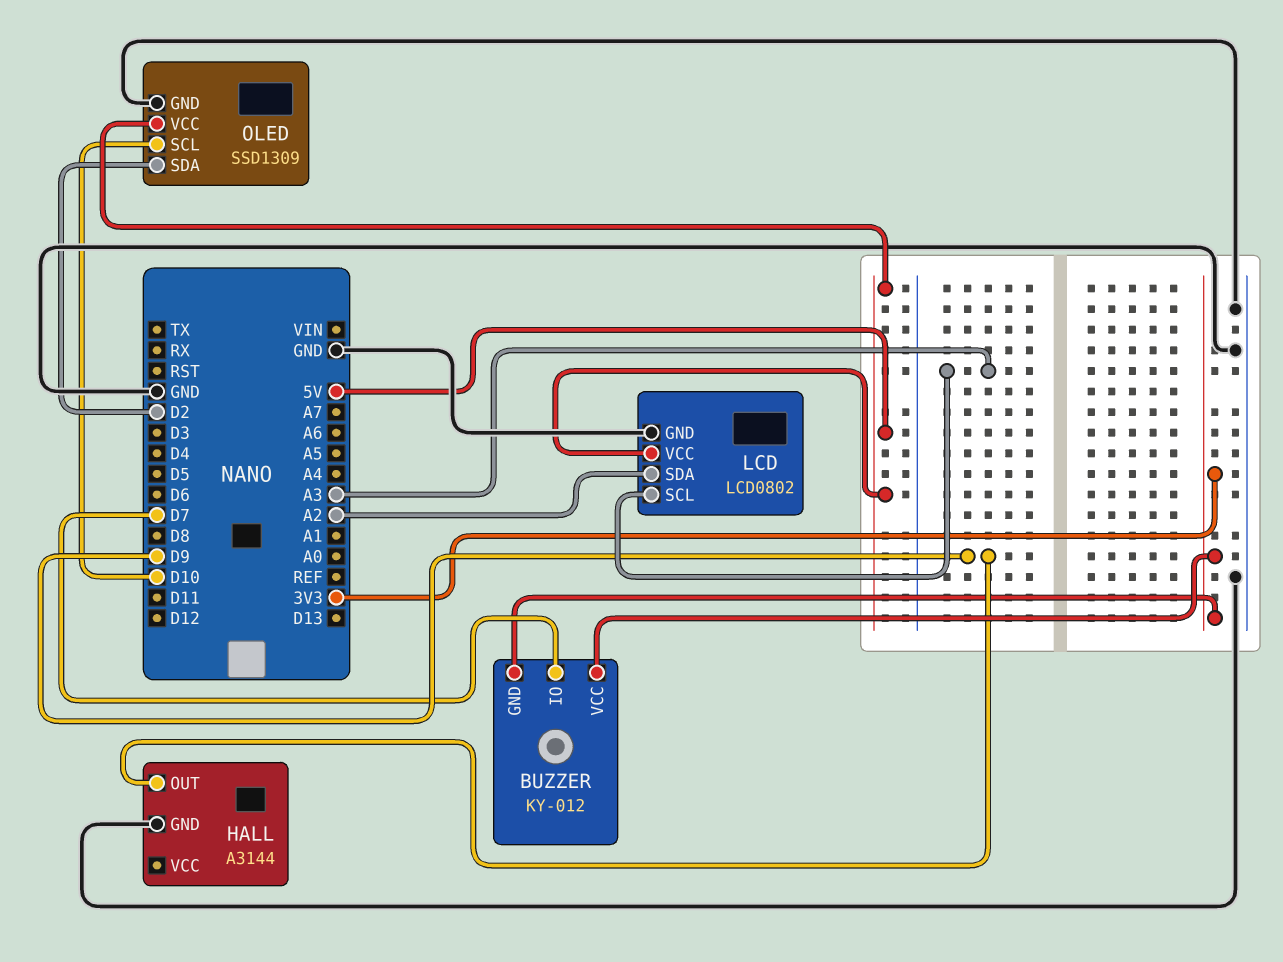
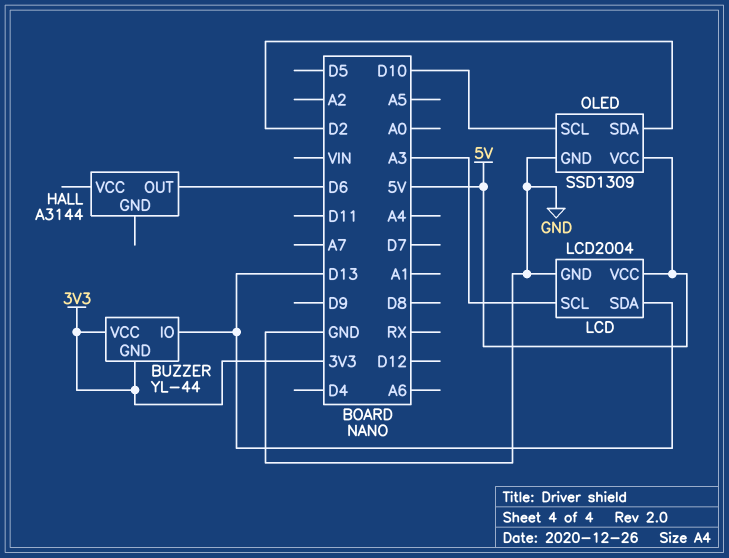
BUZZER: KY-012 -> YL-44
BUZZER pin IO: D7 -> D13
HALL pin GND: GND -> none
HALL pin OUT: D9 -> D6
LCD: LCD0802 -> LCD2004
LCD pin SDA: A2 -> D13

